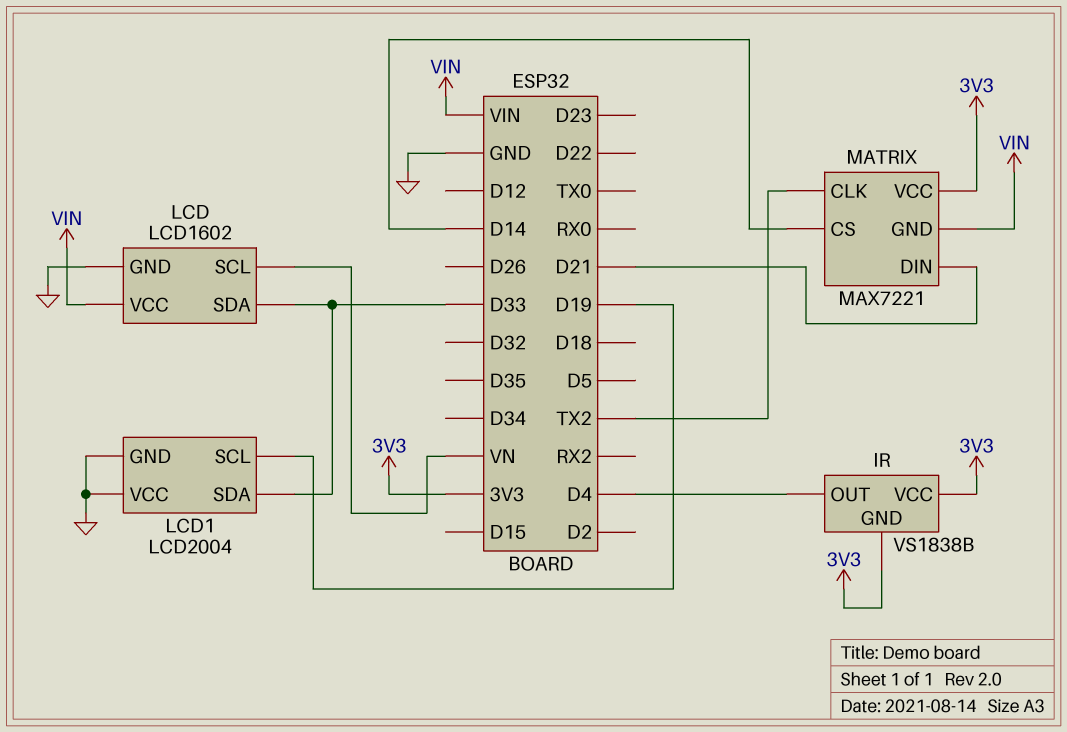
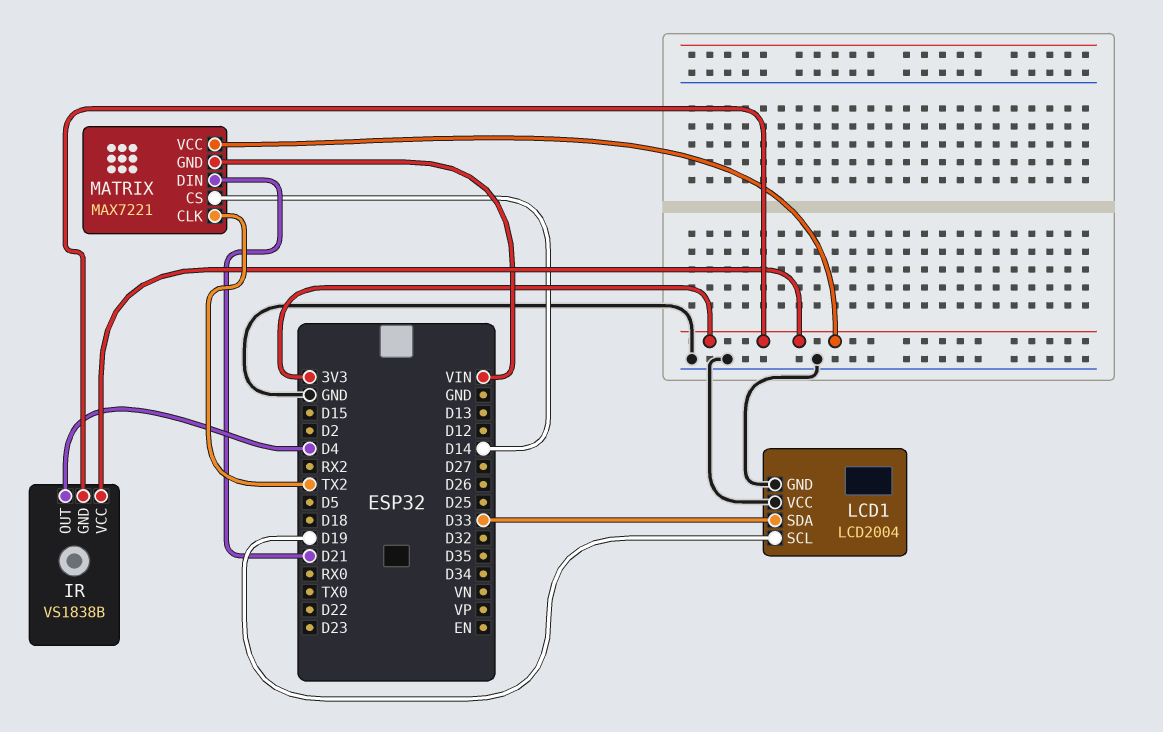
LCD: LCD1602 -> none
LCD pin GND: GND -> none
LCD pin SCL: VN -> none
LCD pin SDA: D33 -> none
LCD pin VCC: VIN -> none

